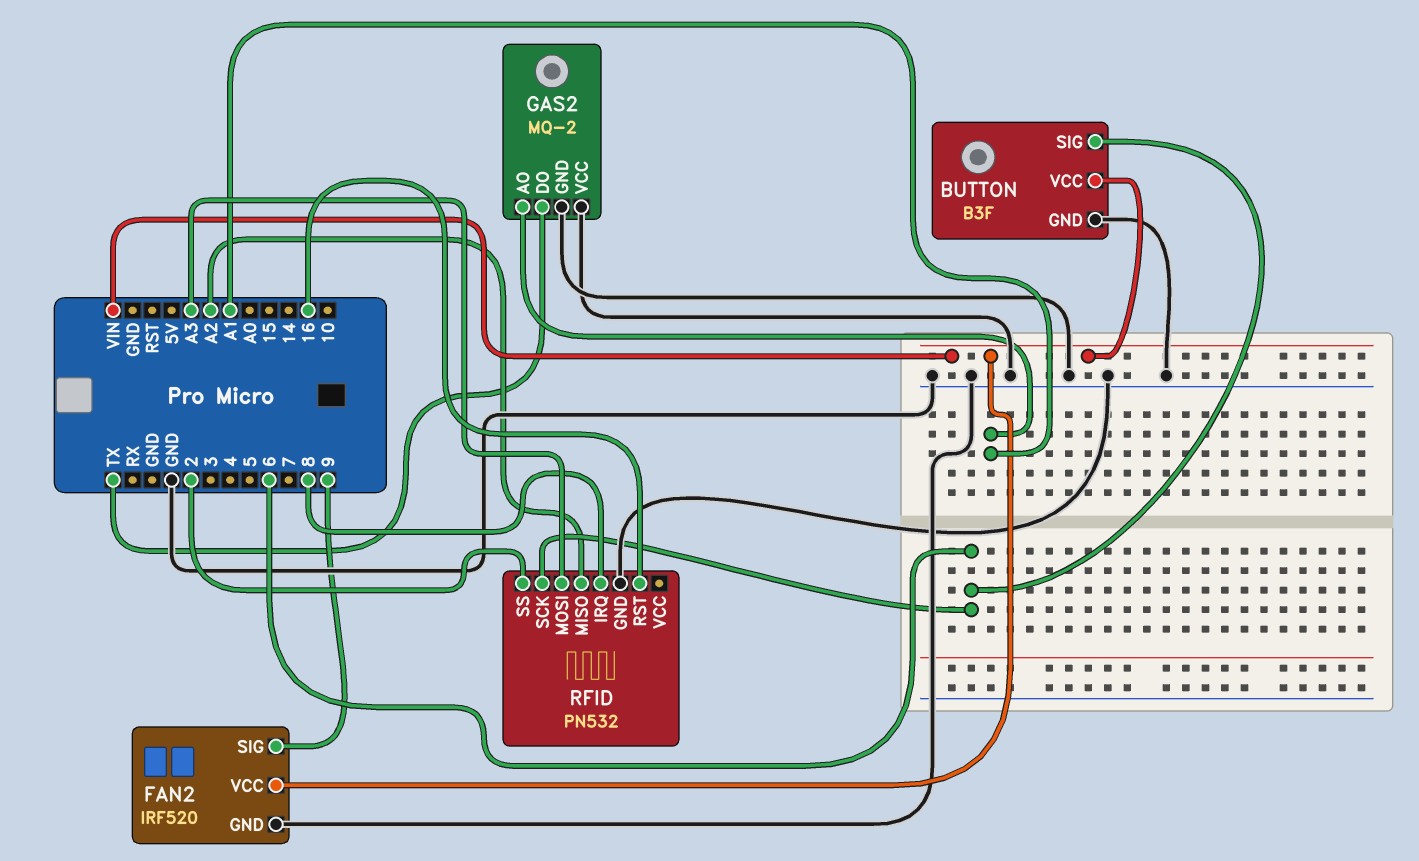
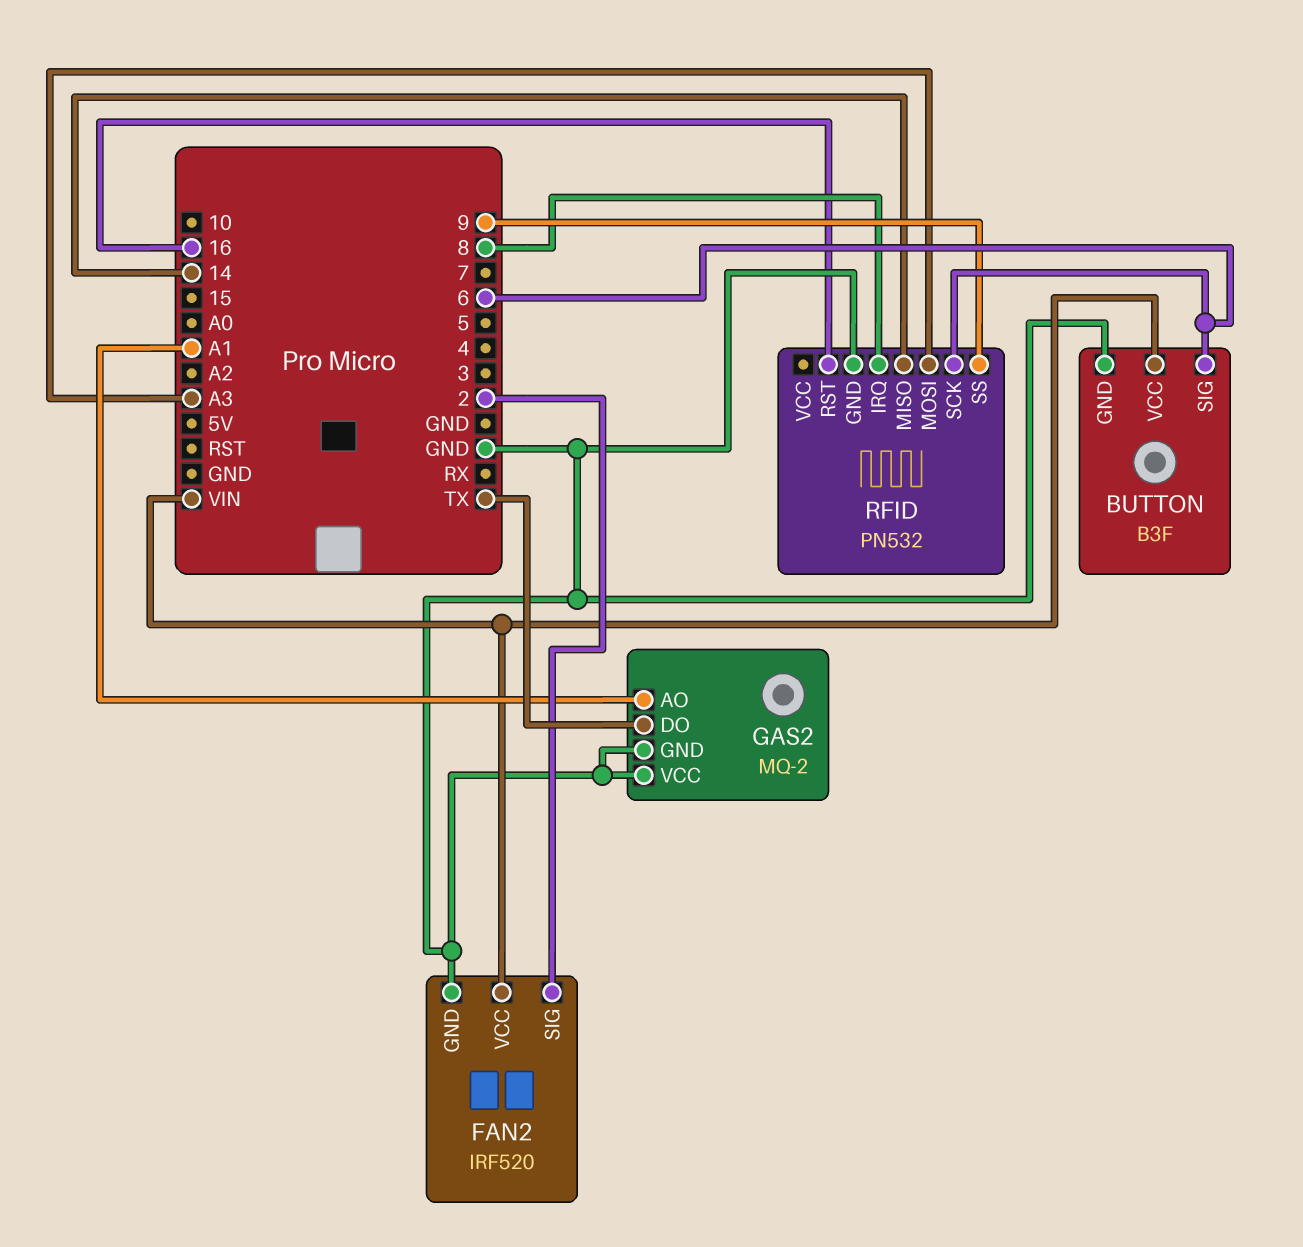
FAN2 pin SIG: 9 -> 2
RFID pin MISO: A2 -> 14
RFID pin SS: 2 -> 9

